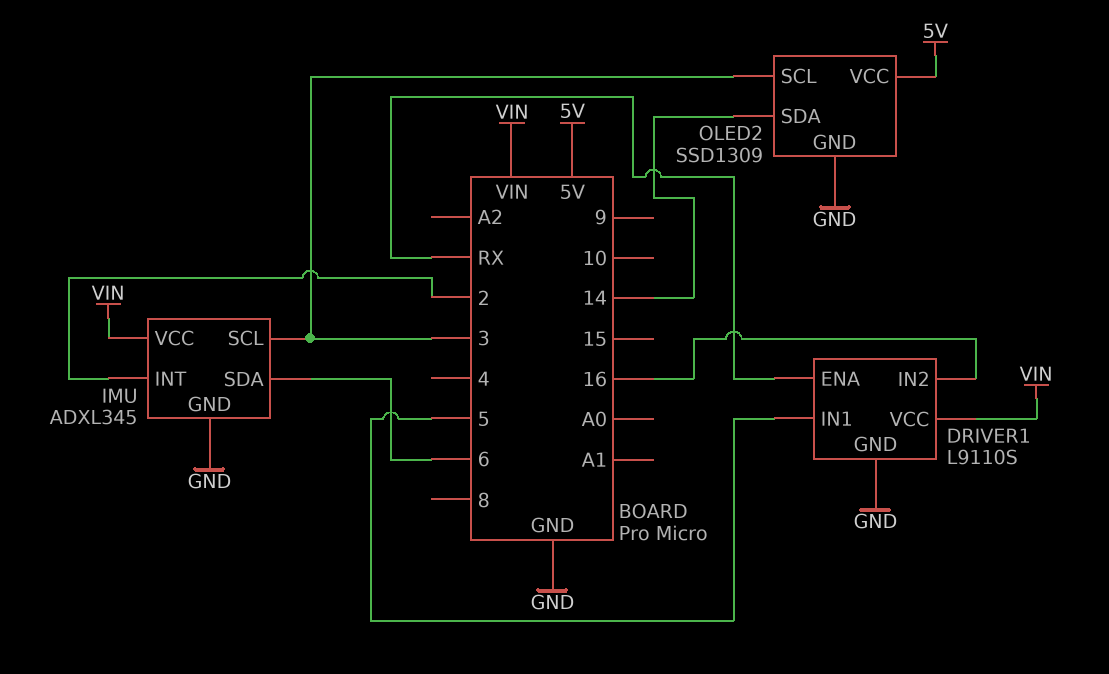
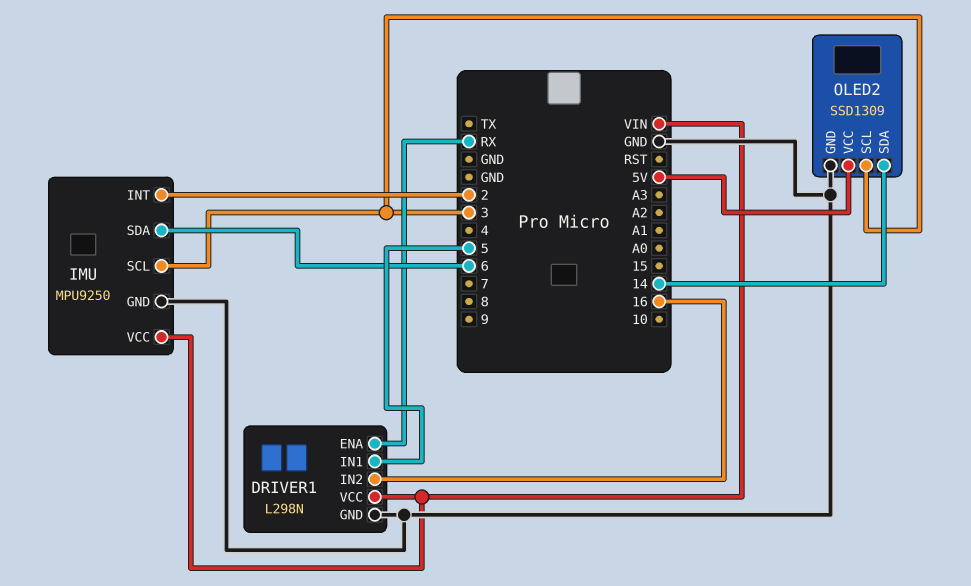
DRIVER1: L9110S -> L298N
IMU: ADXL345 -> MPU9250

